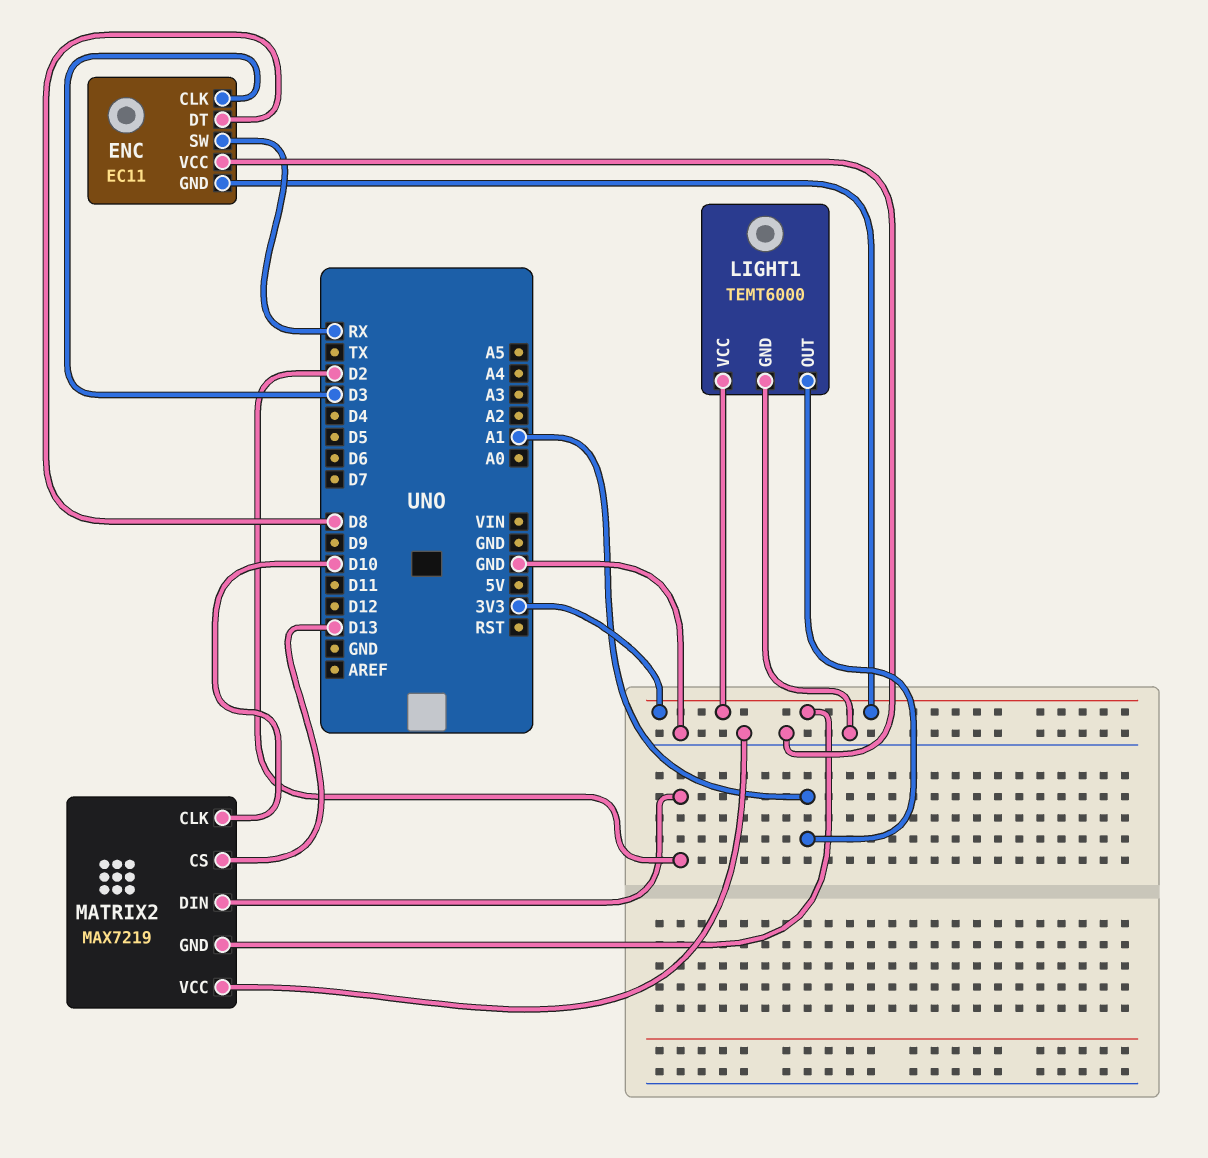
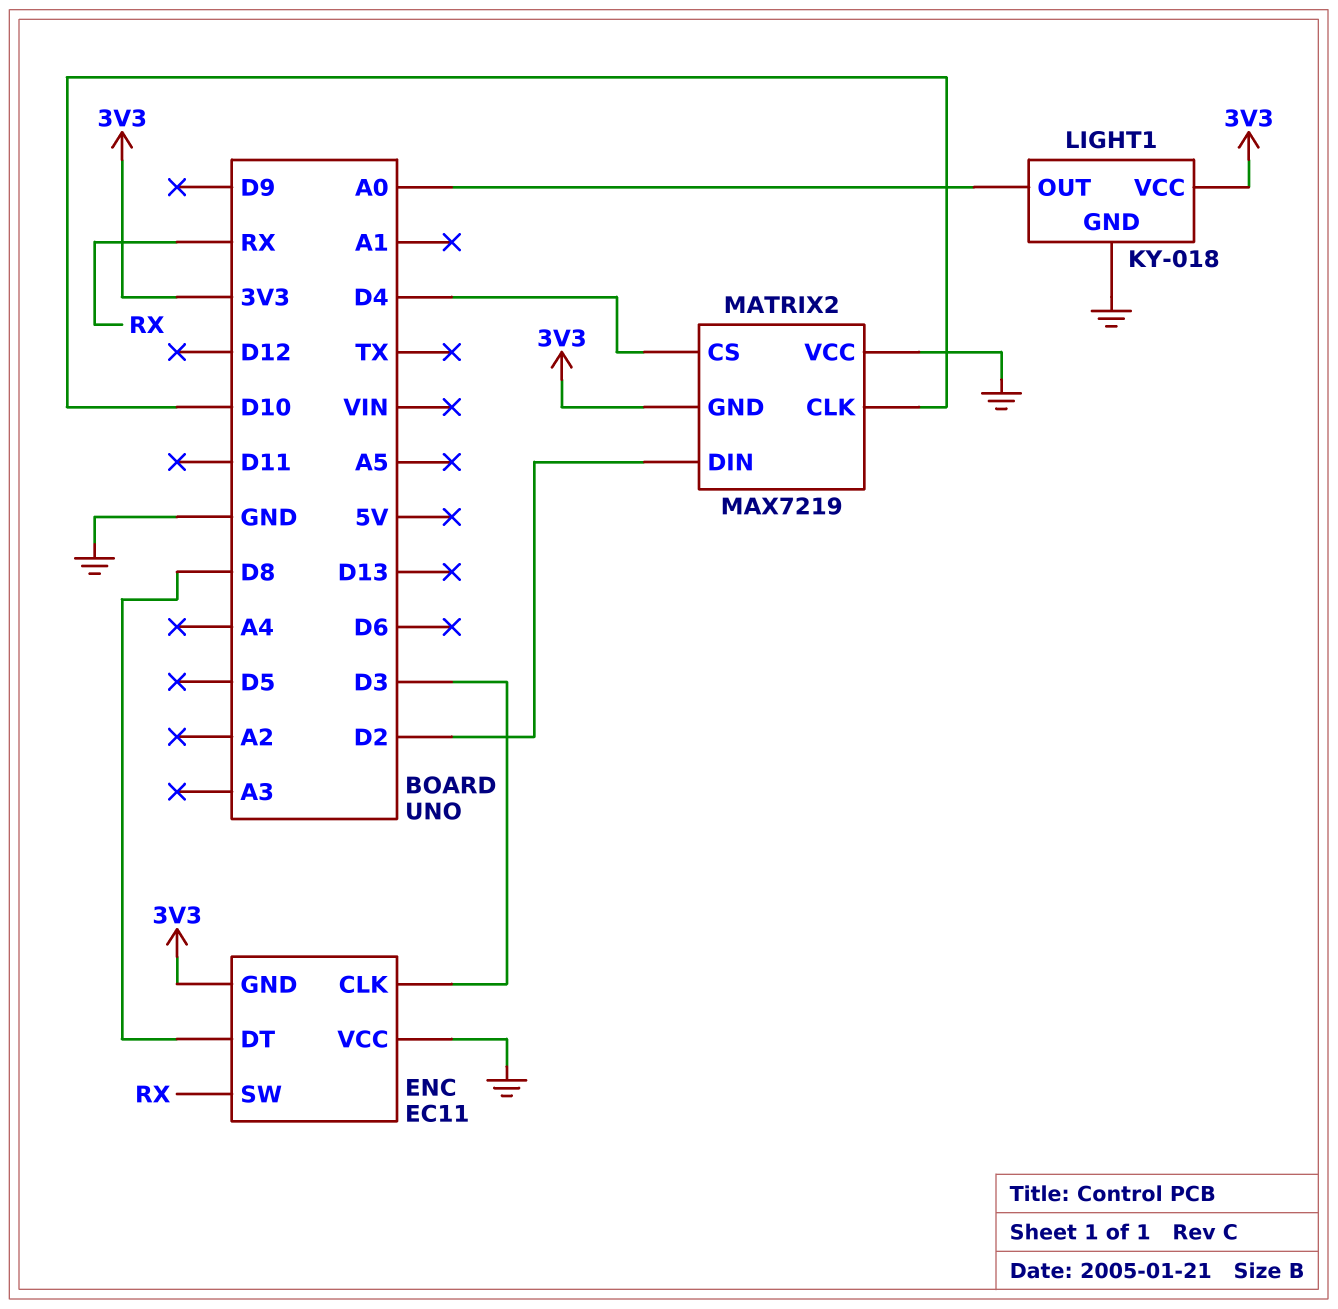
LIGHT1: TEMT6000 -> KY-018
LIGHT1 pin OUT: A1 -> A0
MATRIX2 pin CS: D13 -> D4

